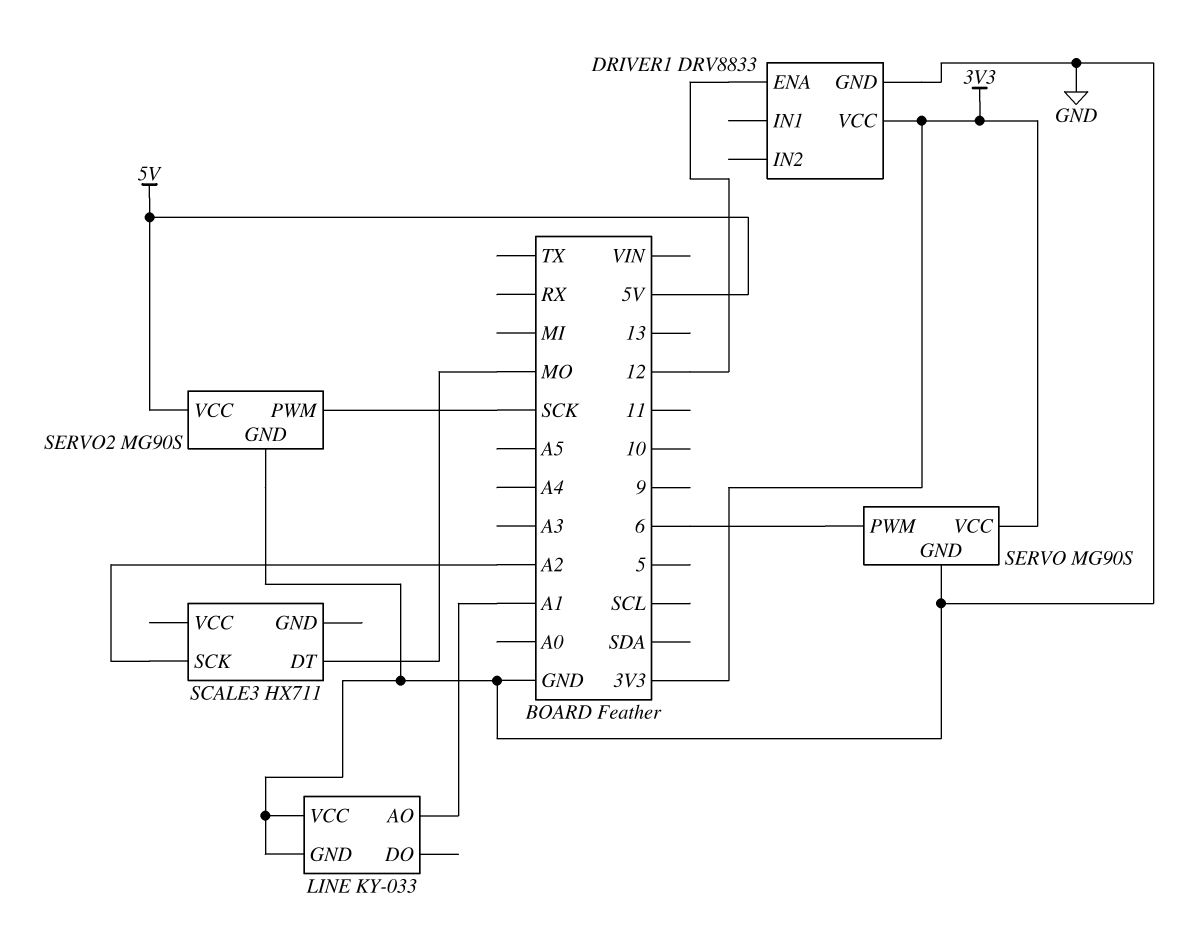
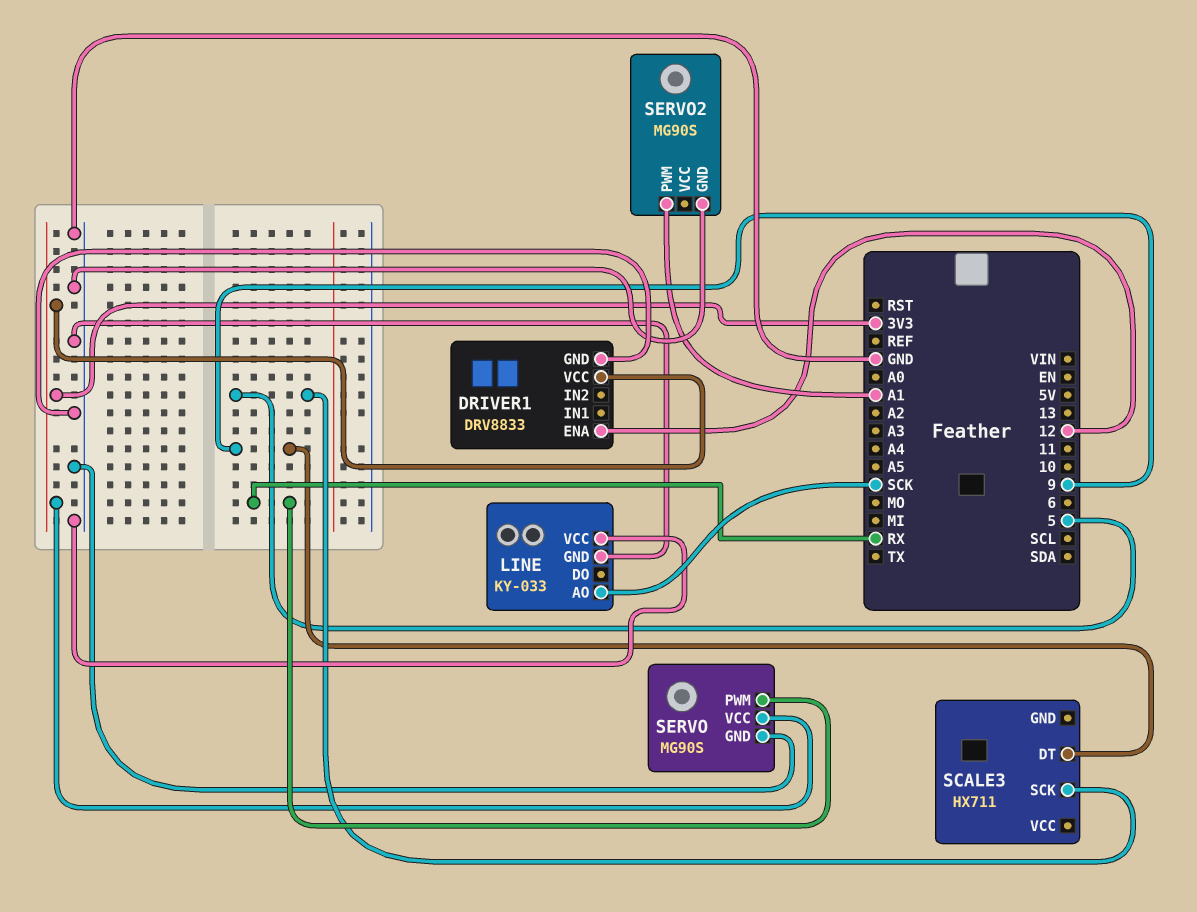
LINE pin AO: A1 -> SCK
SCALE3 pin DT: MO -> 9
SCALE3 pin SCK: A2 -> 5
SERVO pin PWM: 6 -> RX
SERVO2 pin PWM: SCK -> A1
SERVO2 pin VCC: 5V -> none

